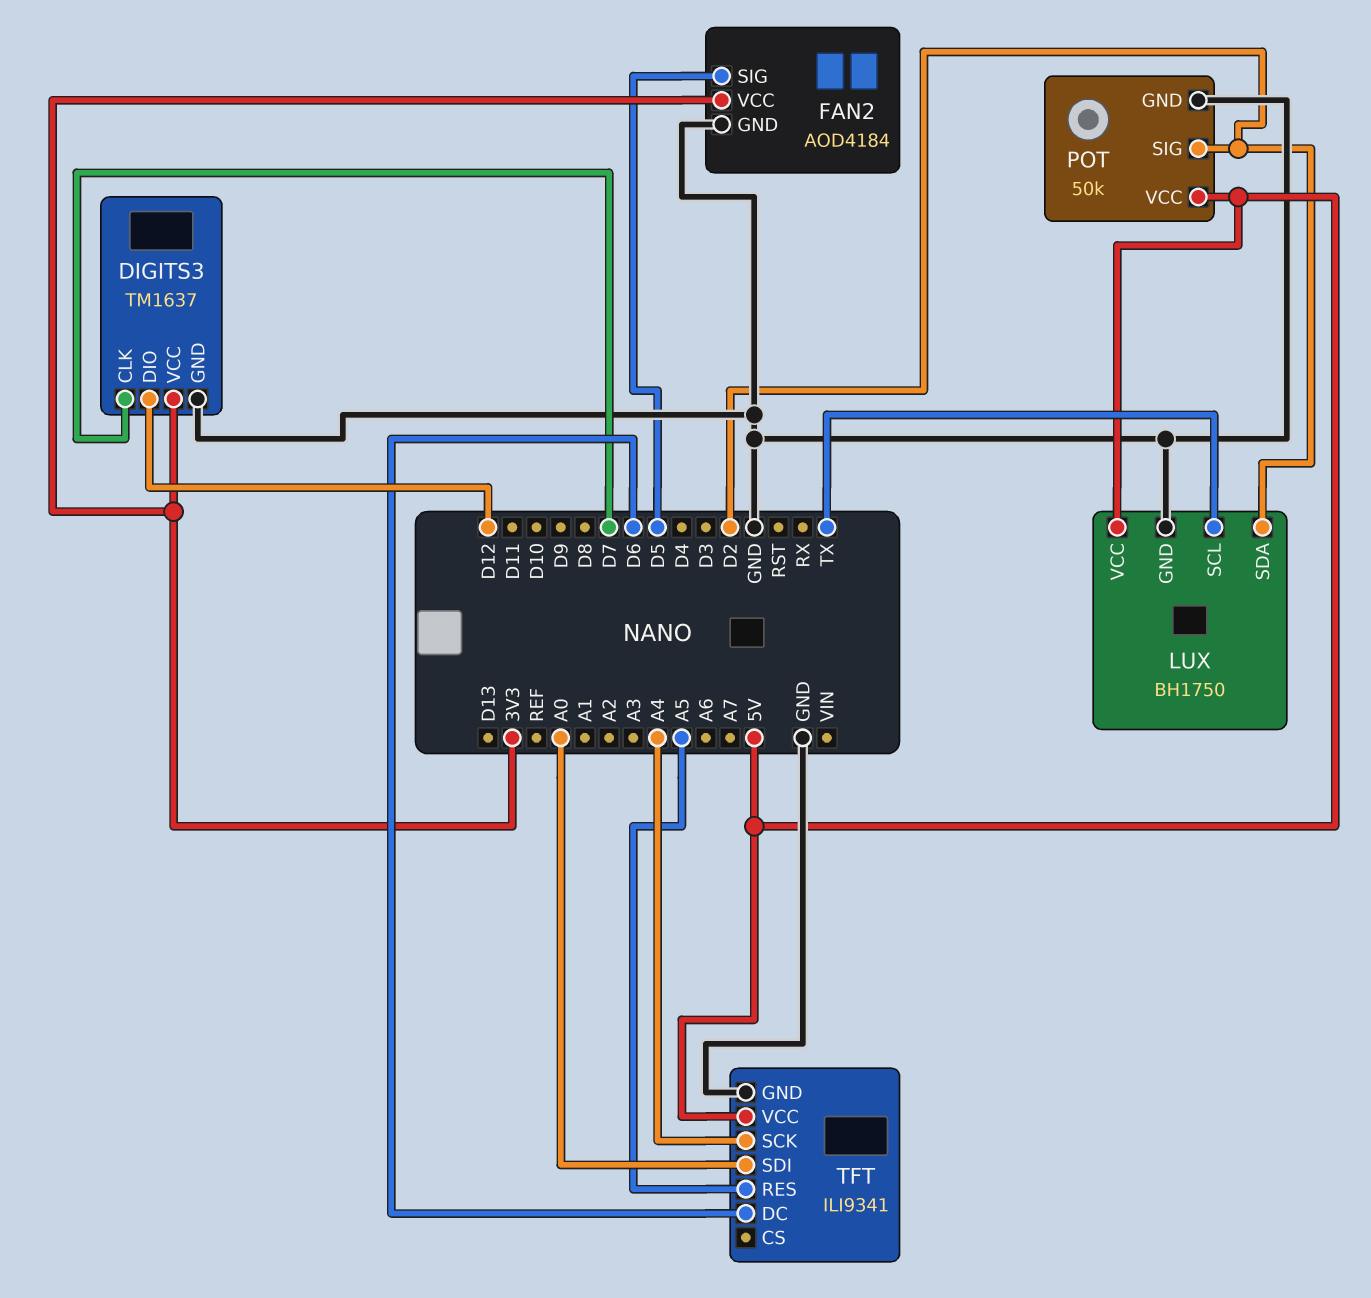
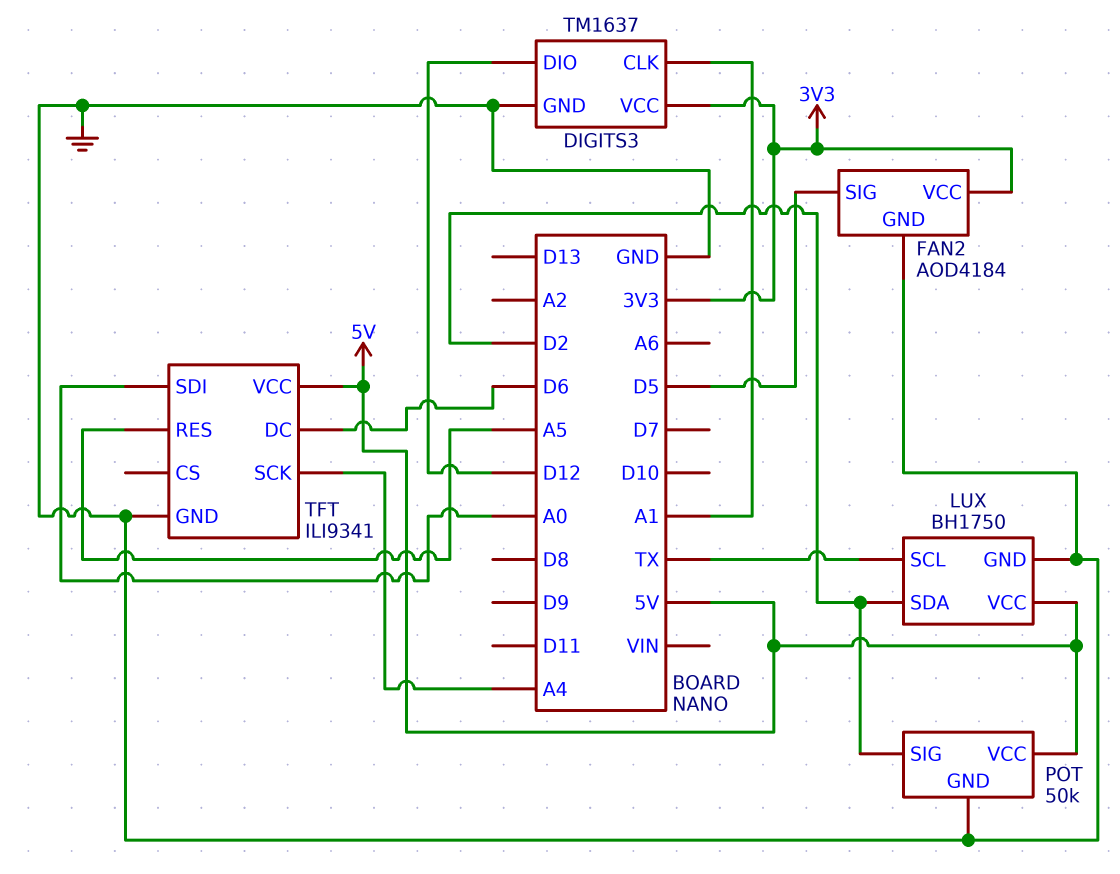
DIGITS3 pin CLK: D7 -> A1

